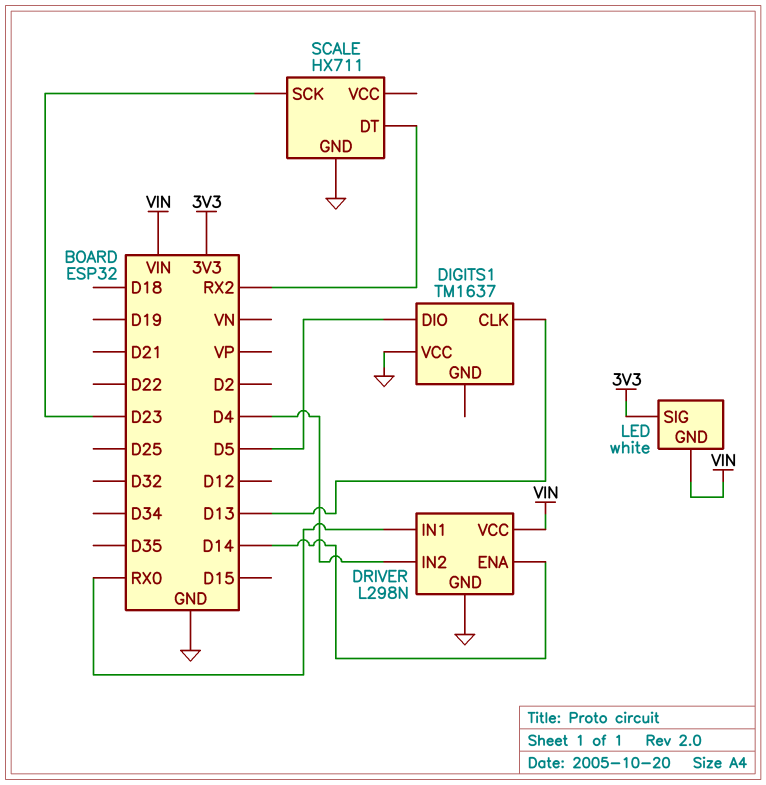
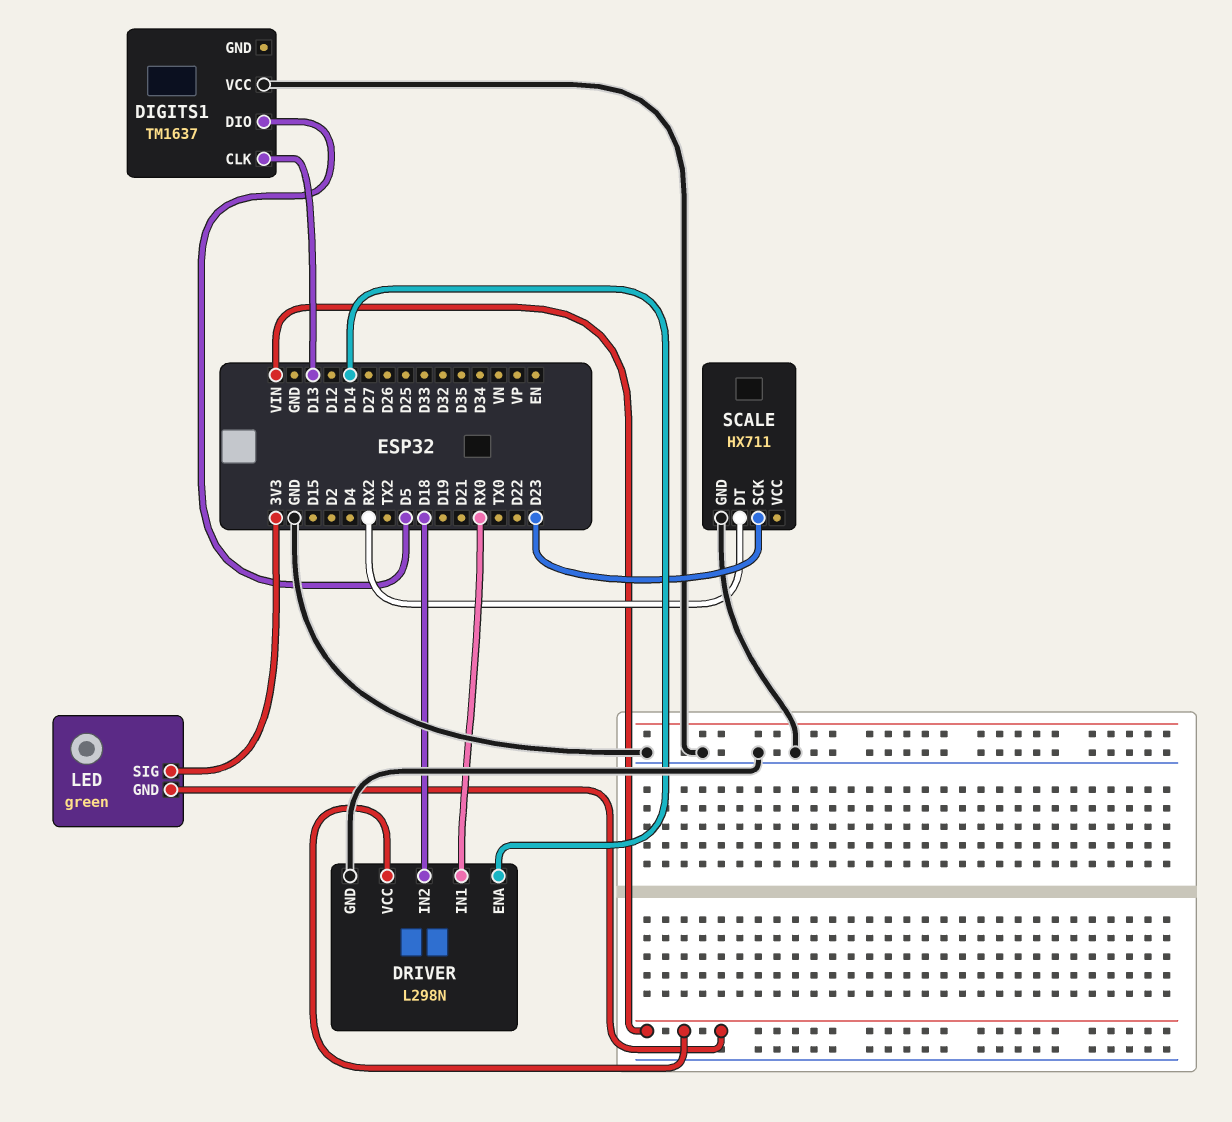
DRIVER pin IN2: D4 -> D18
LED: white -> green

